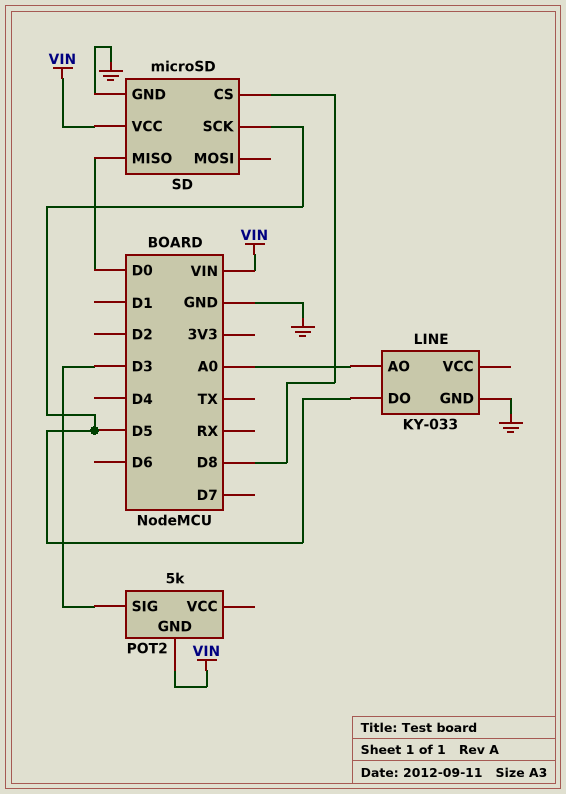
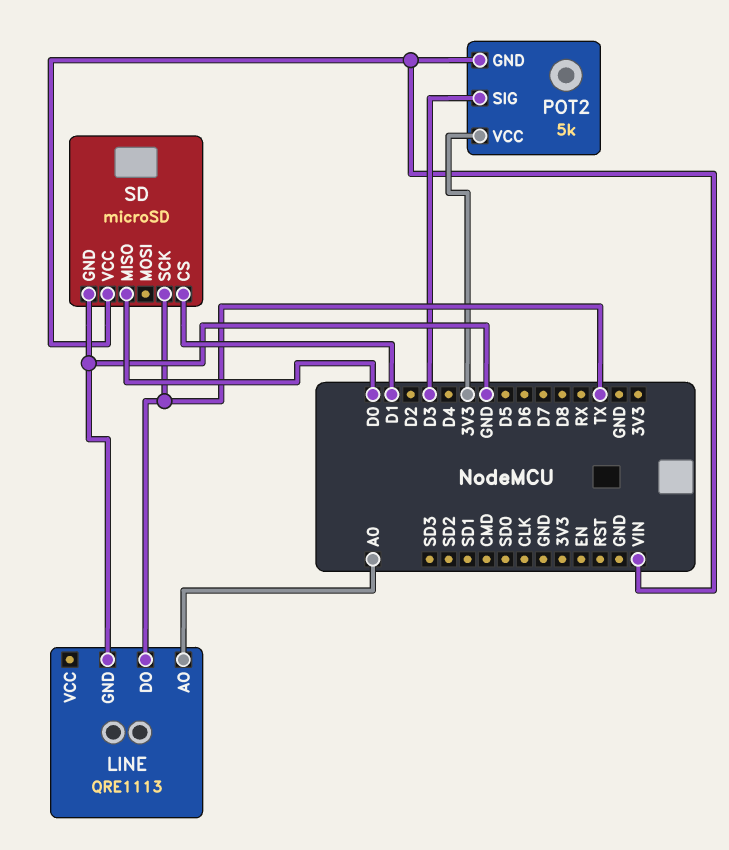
LINE: KY-033 -> QRE1113
LINE pin DO: D5 -> TX
POT2 pin VCC: none -> 3V3
SD pin CS: D8 -> D1
SD pin SCK: D5 -> TX

